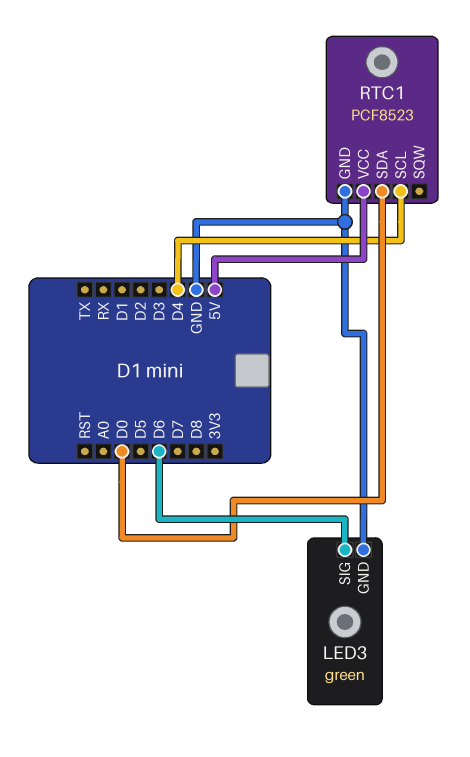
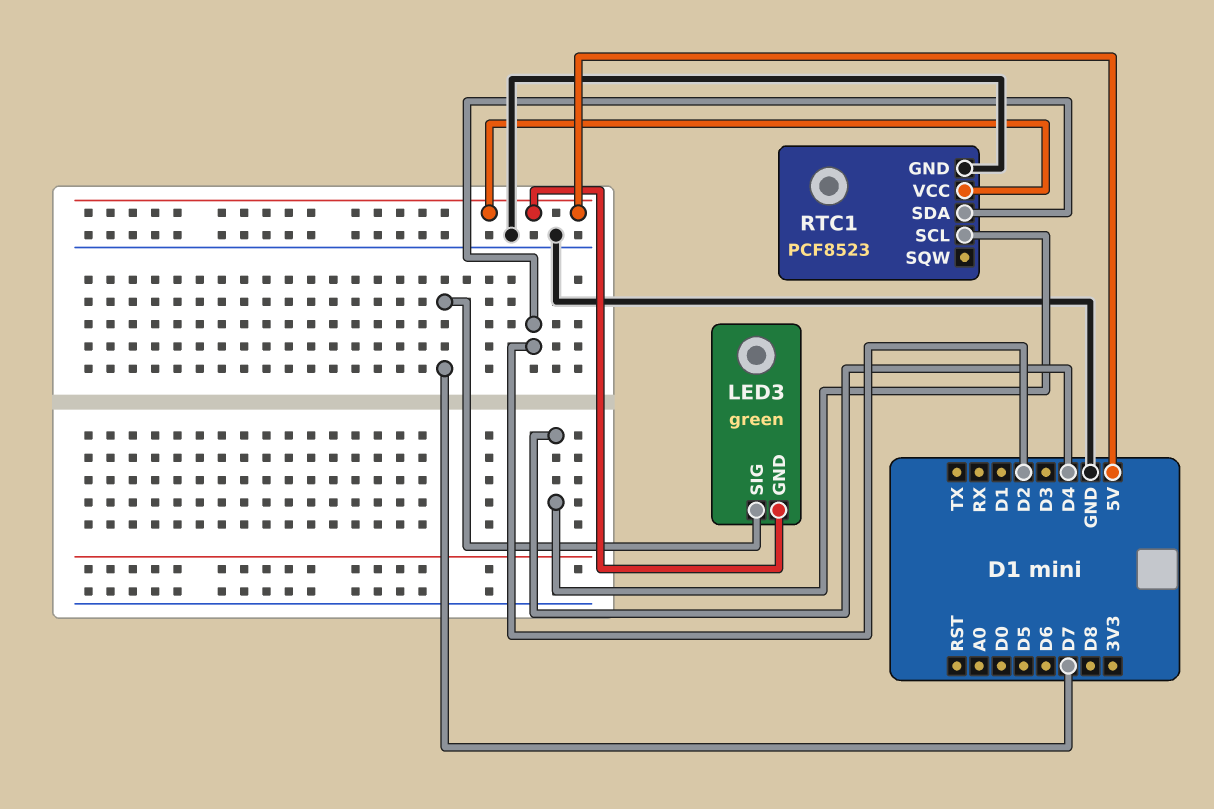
LED3 pin GND: GND -> 5V
LED3 pin SIG: D6 -> D7
RTC1 pin SDA: D0 -> D2

